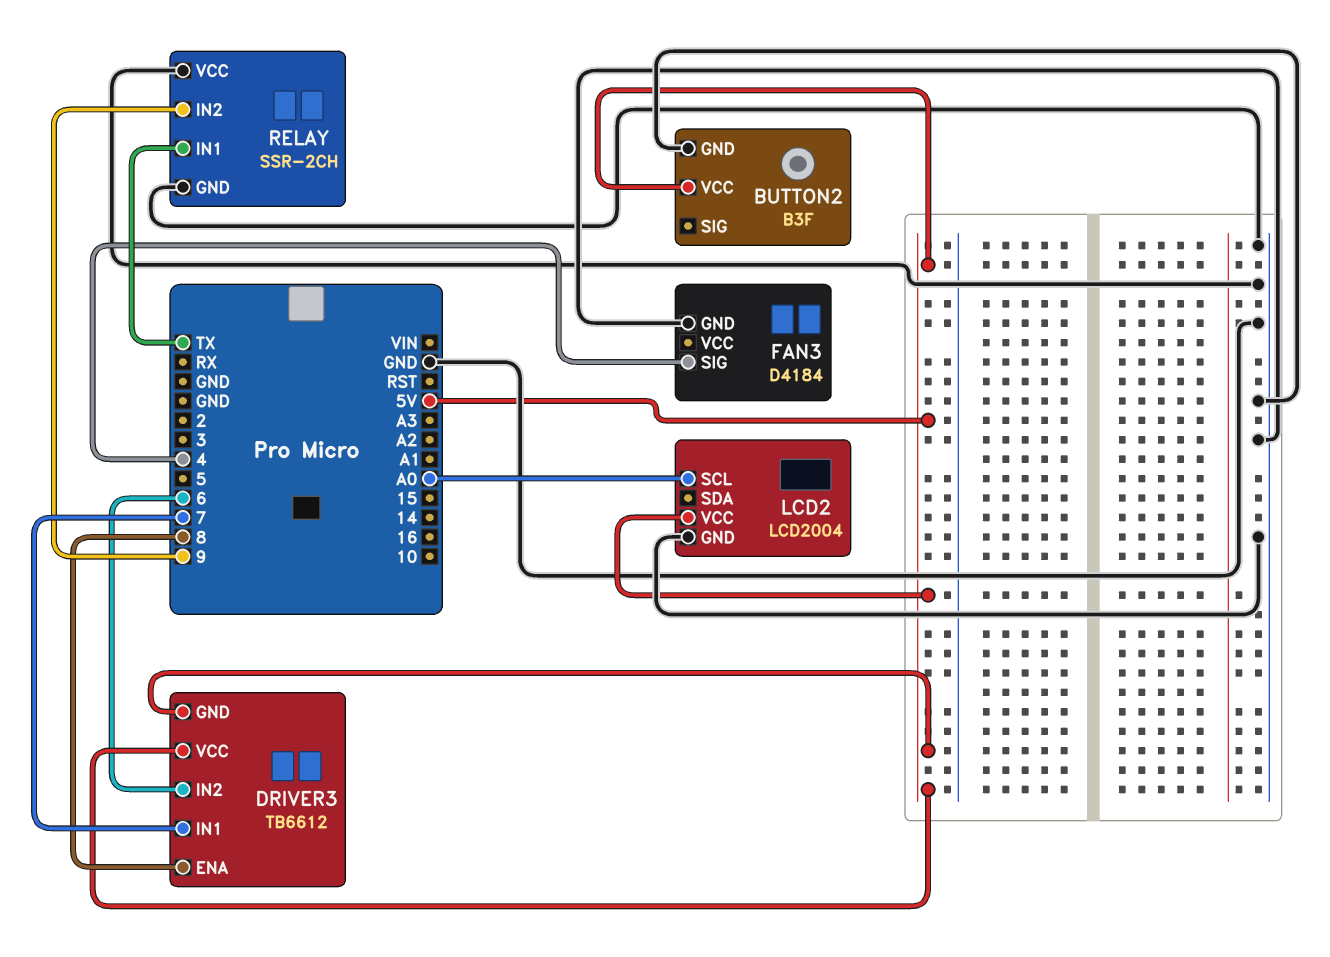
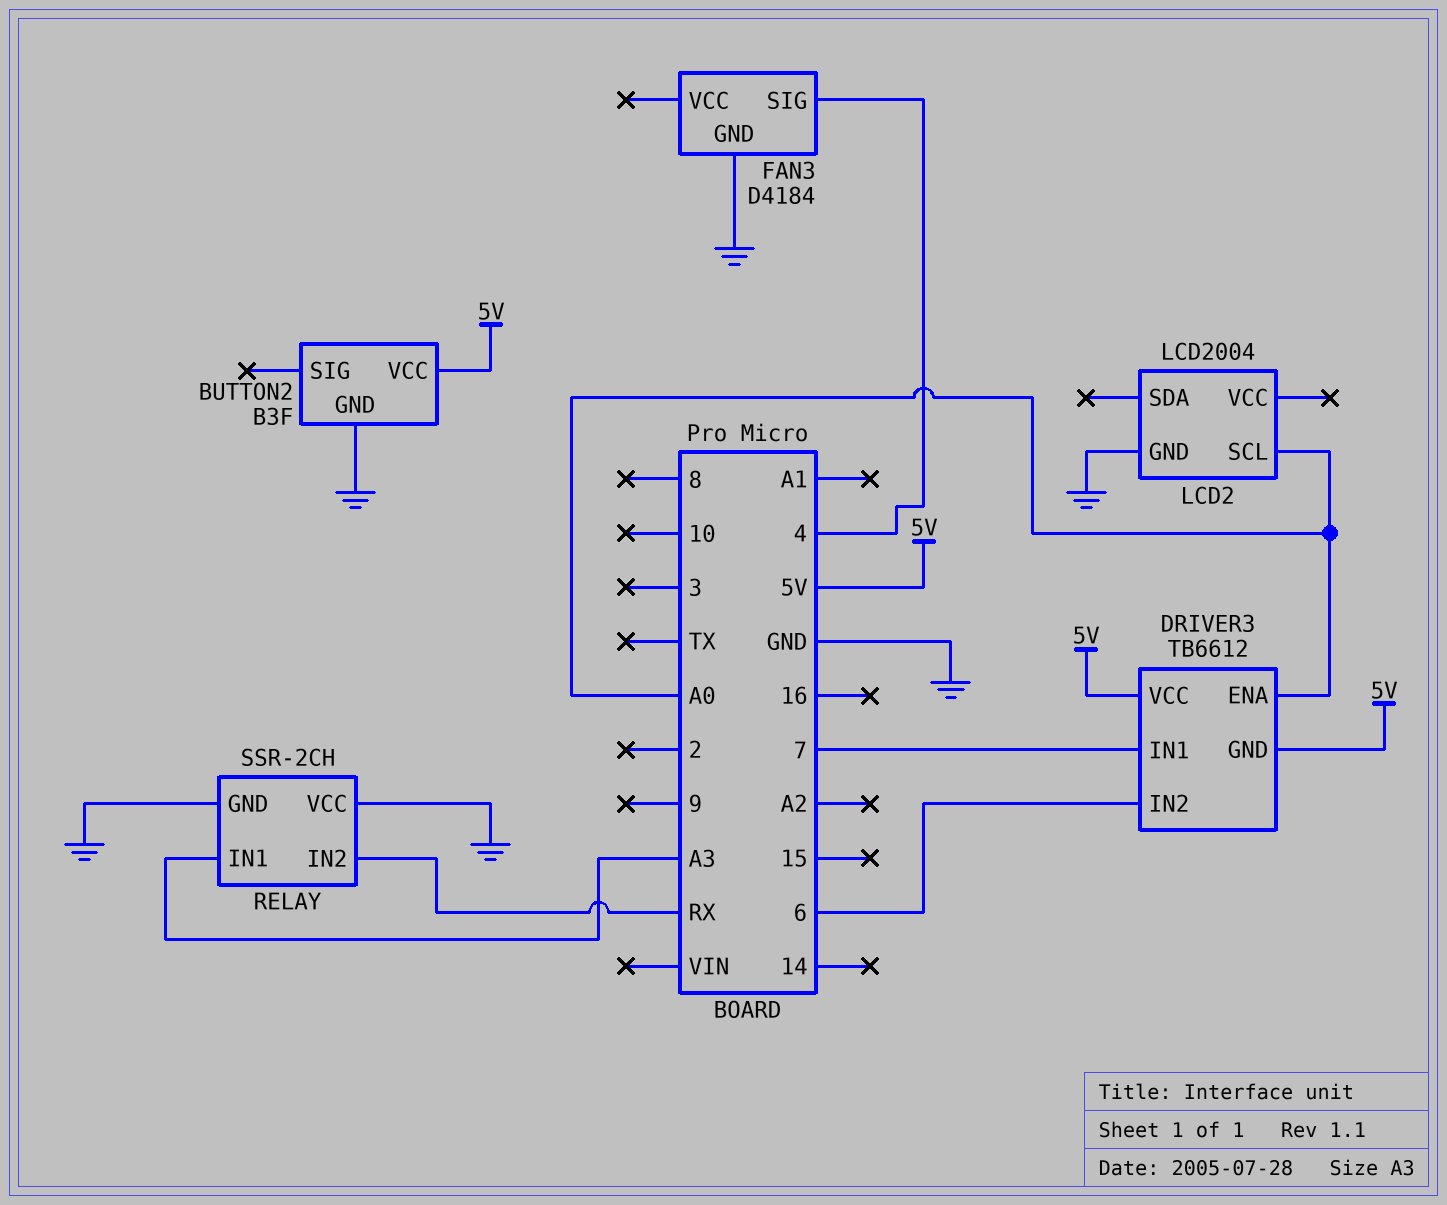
DRIVER3 pin ENA: 8 -> A0
LCD2 pin VCC: 5V -> none
RELAY pin IN1: TX -> A3
RELAY pin IN2: 9 -> RX

